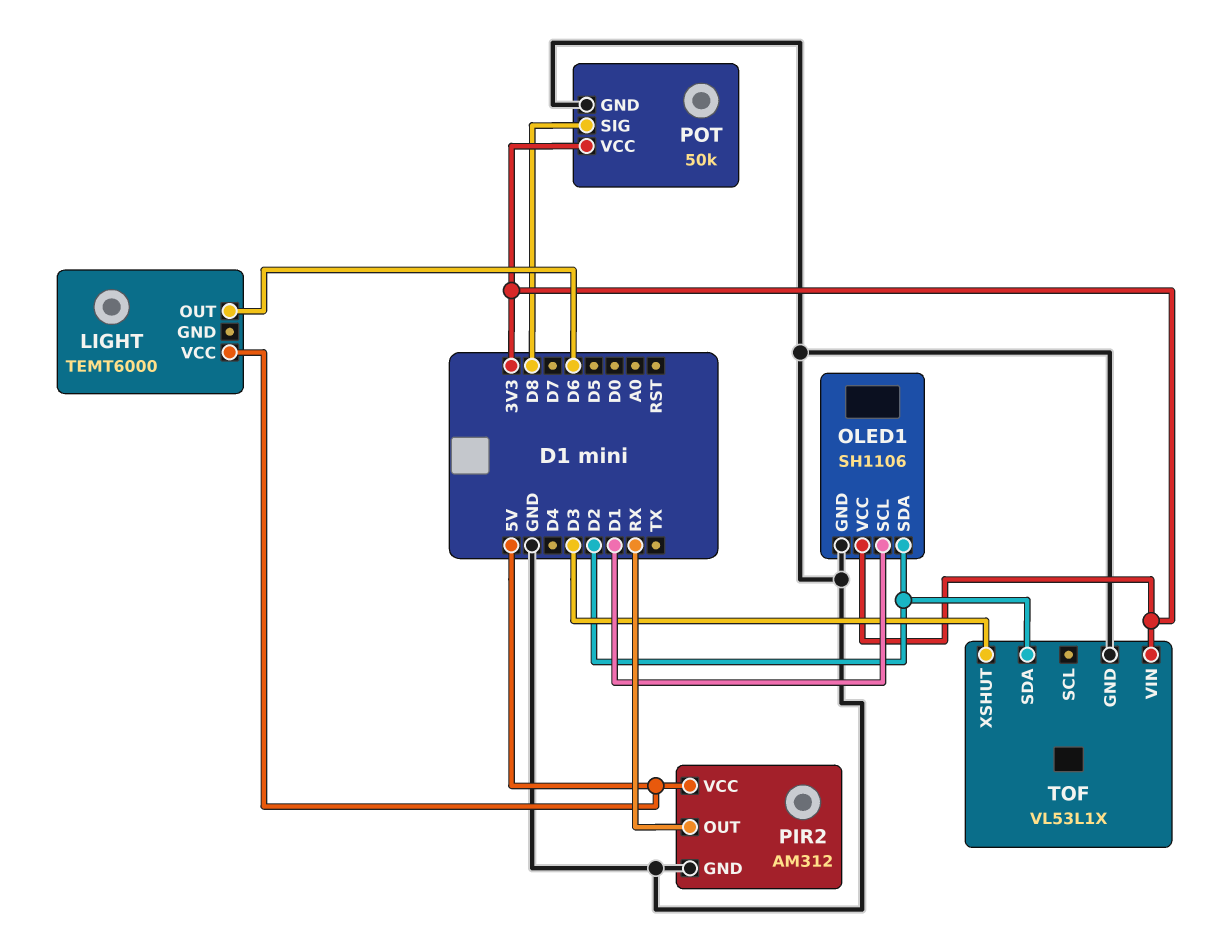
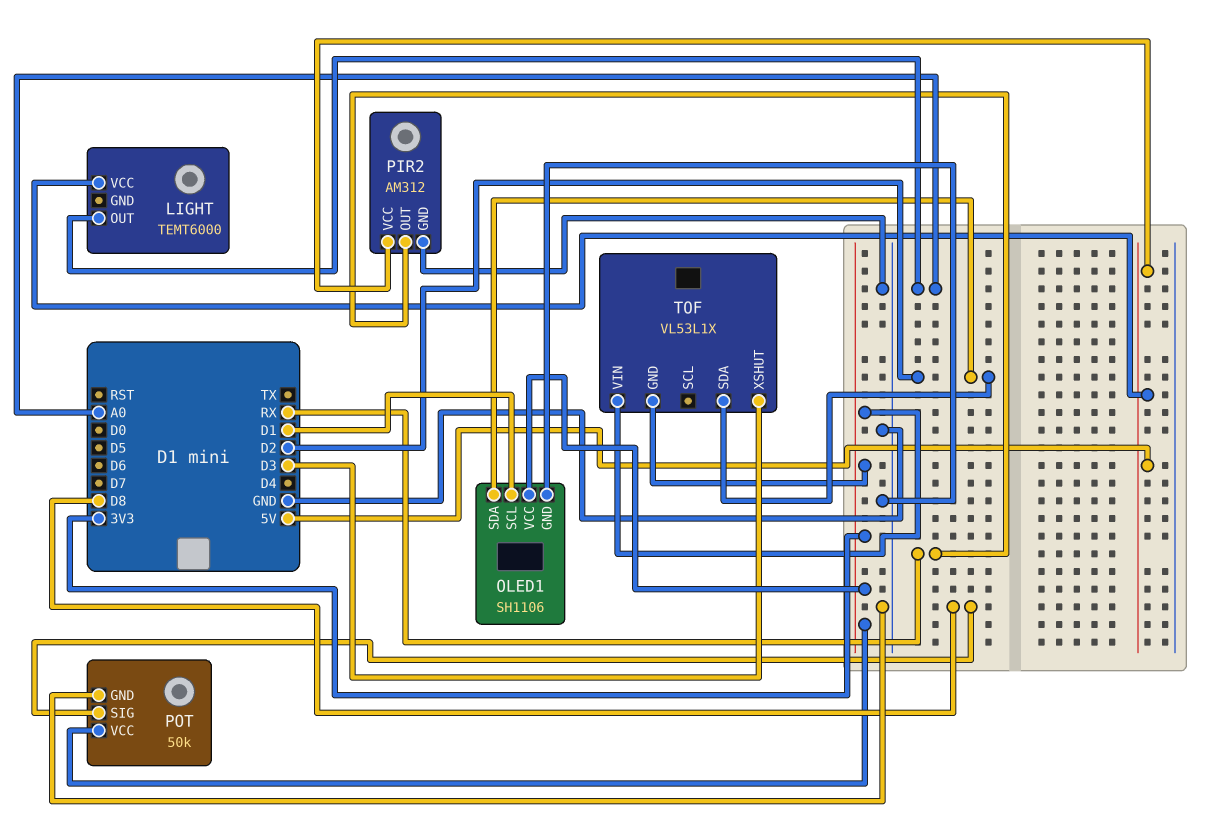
LIGHT pin OUT: D6 -> A0
TOF pin GND: GND -> 3V3

